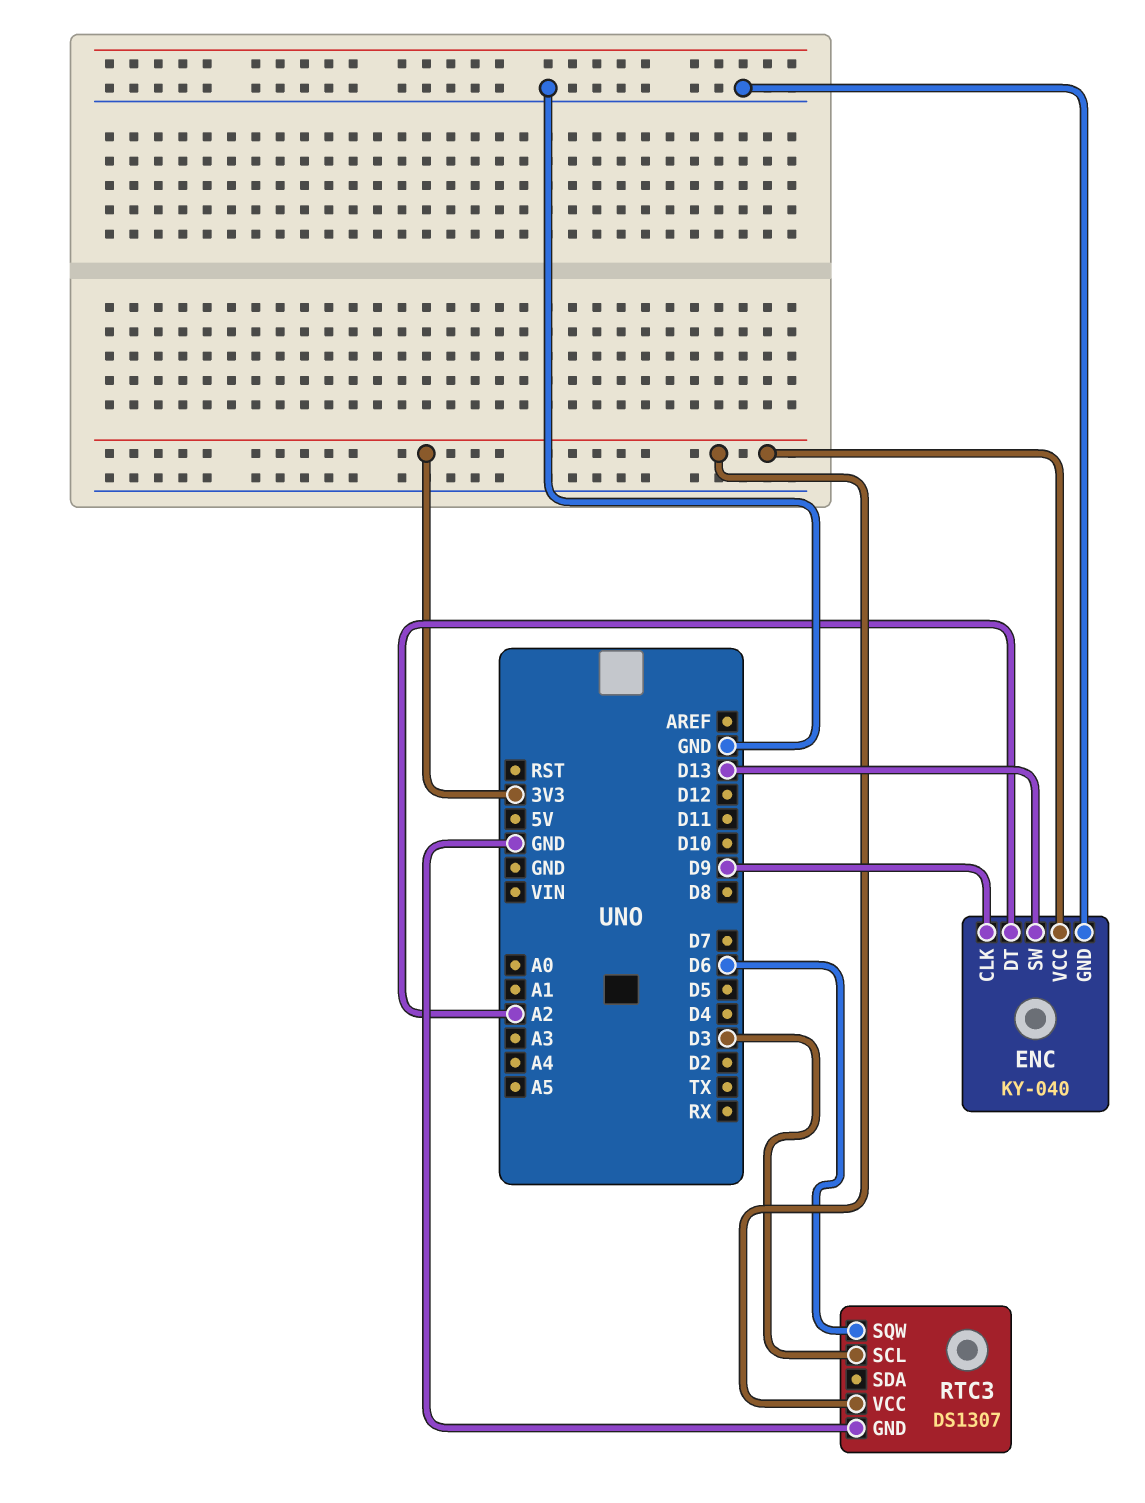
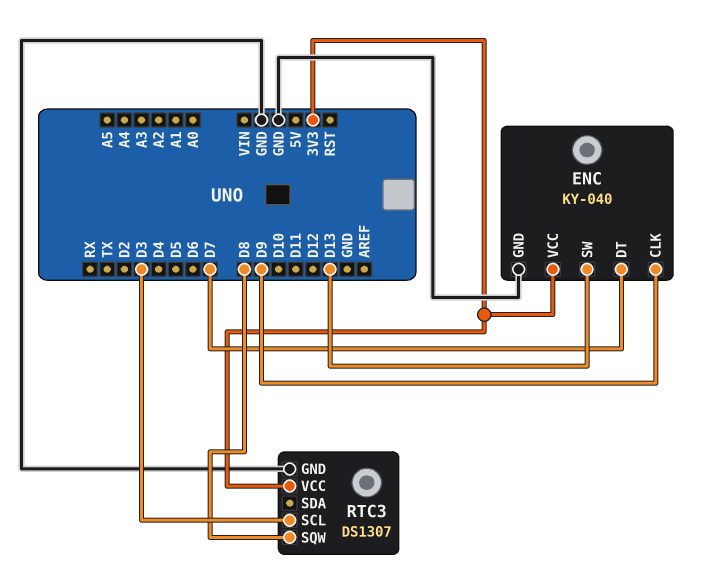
ENC pin DT: A2 -> D7
RTC3 pin SQW: D6 -> D8

